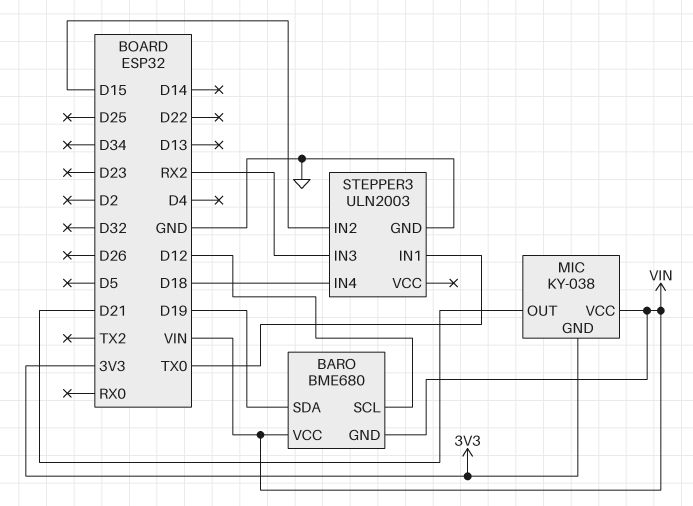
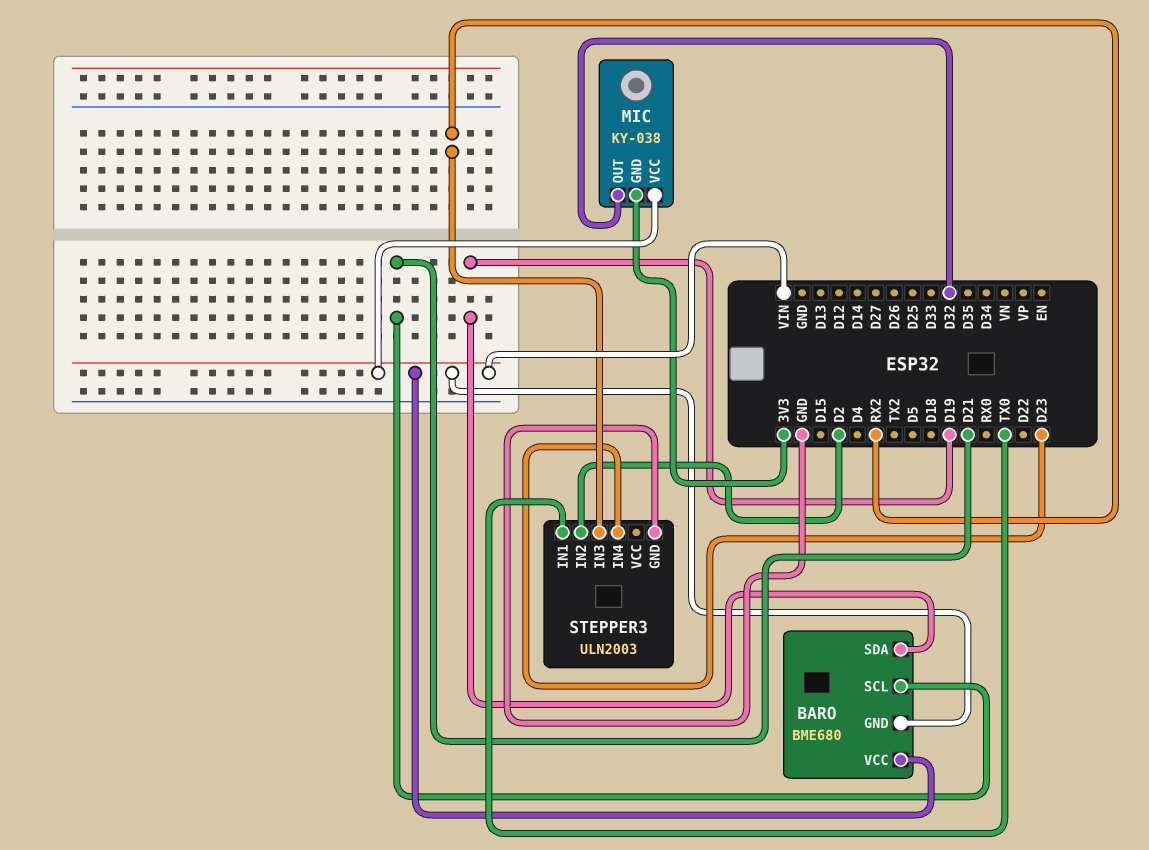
BARO pin SCL: D12 -> D21
MIC pin OUT: D21 -> D32
STEPPER3 pin IN2: D15 -> D2
STEPPER3 pin IN4: D18 -> D23

